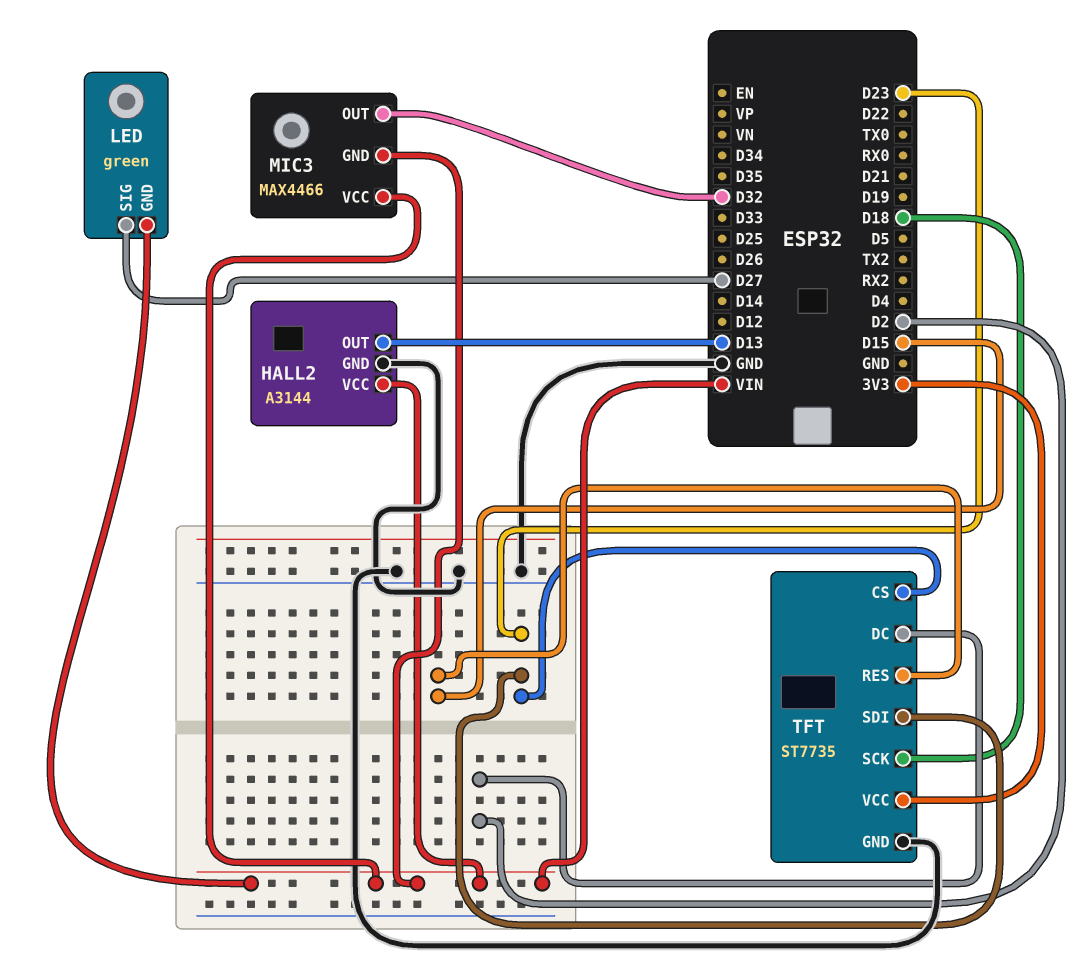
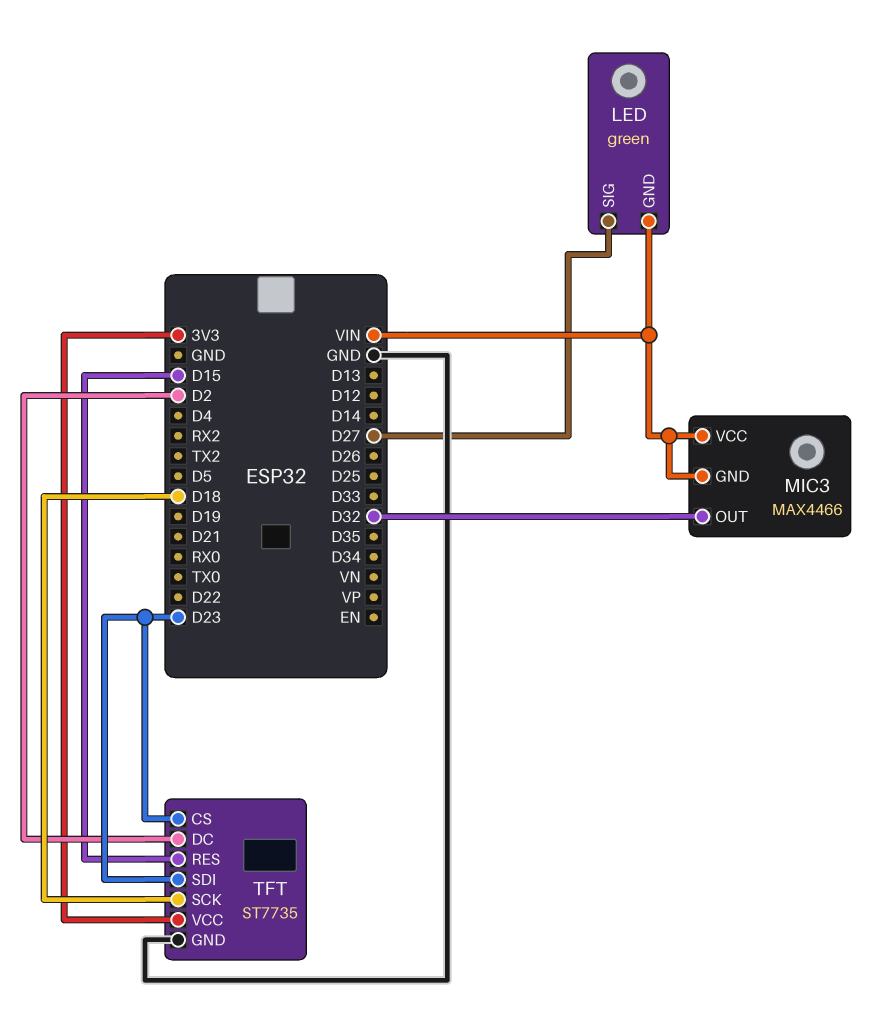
HALL2: A3144 -> none
HALL2 pin GND: GND -> none
HALL2 pin OUT: D13 -> none
HALL2 pin VCC: VIN -> none

